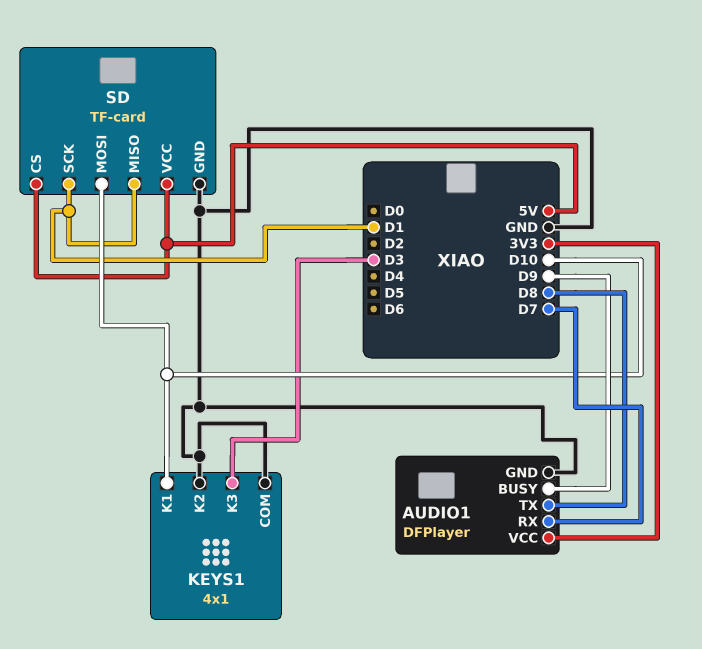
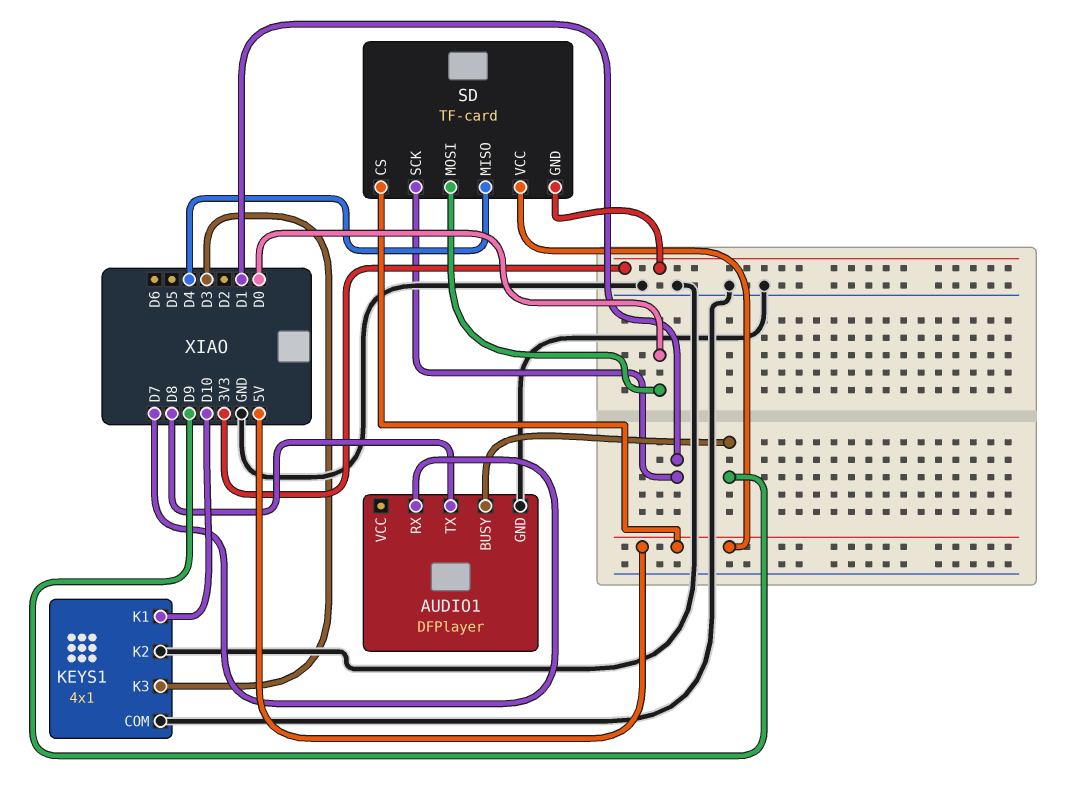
AUDIO1 pin VCC: 3V3 -> none
SD pin GND: GND -> 3V3
SD pin MISO: D1 -> D4
SD pin MOSI: D10 -> D0

